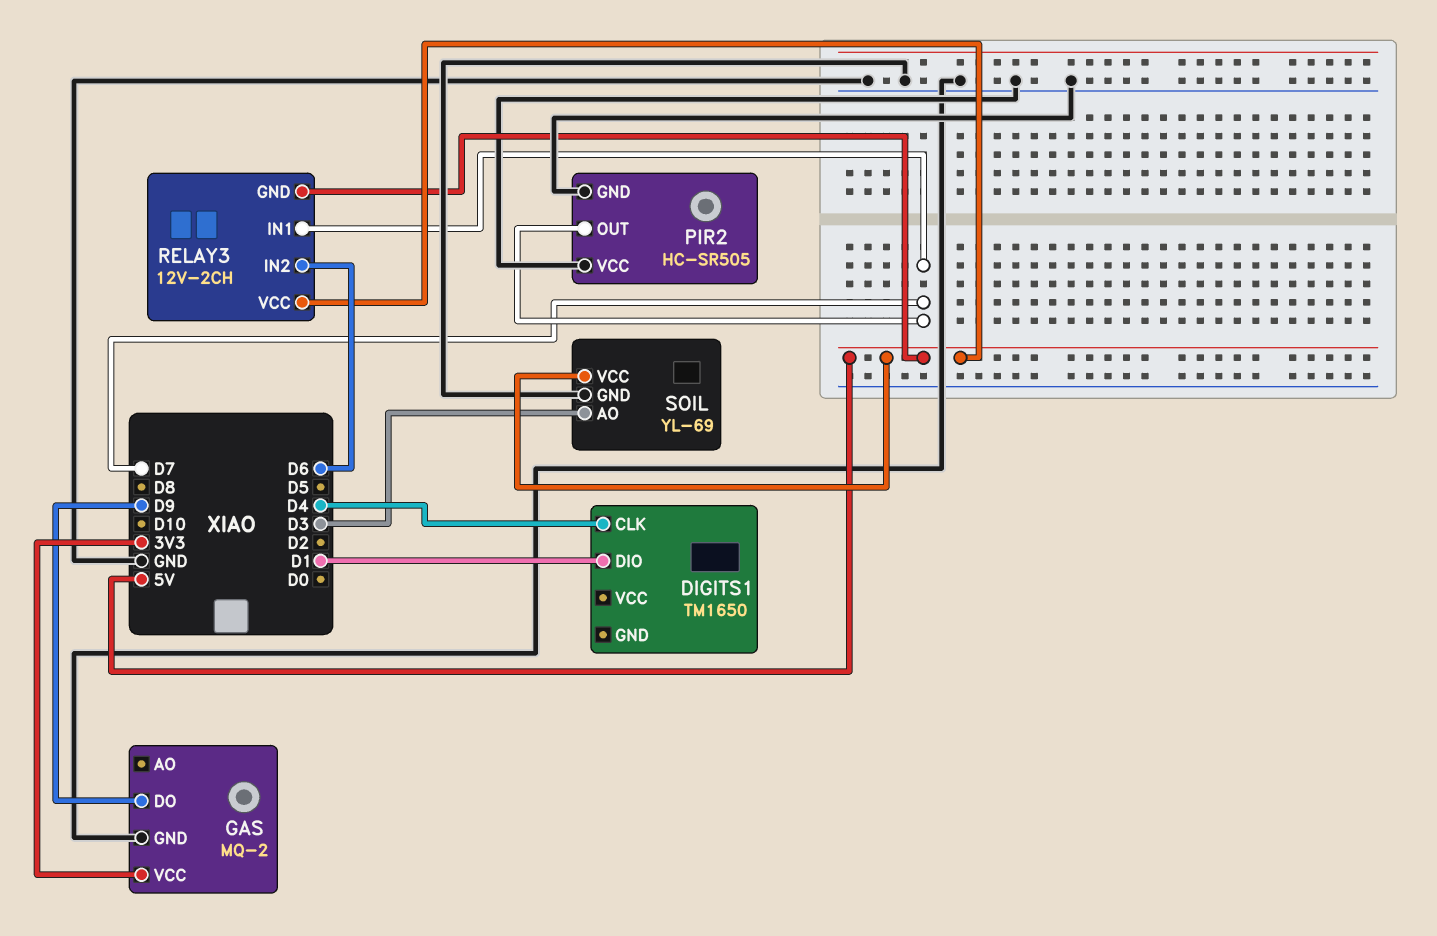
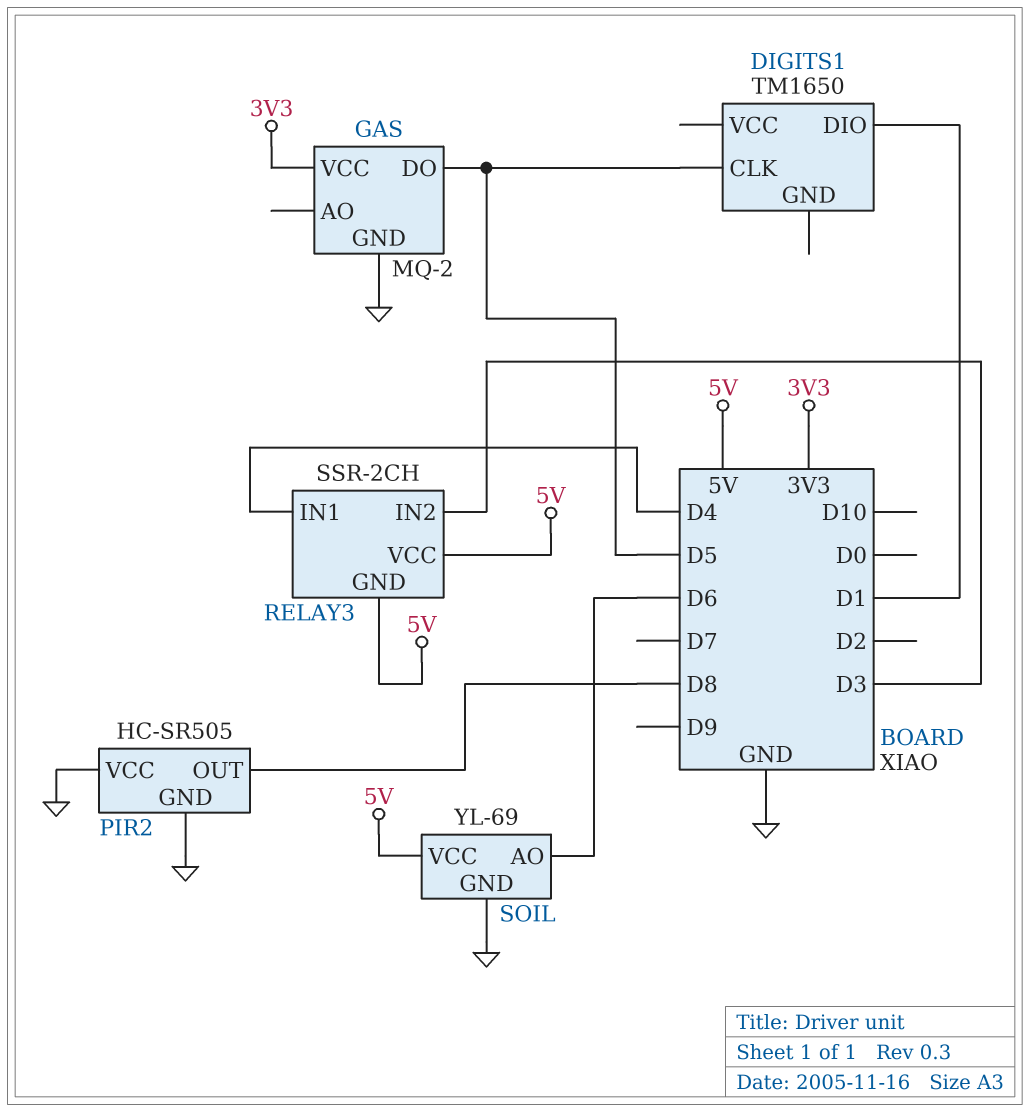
DIGITS1 pin CLK: D4 -> D5
GAS pin DO: D9 -> D5
PIR2 pin OUT: D7 -> D8
RELAY3: 12V-2CH -> SSR-2CH
RELAY3 pin IN1: D7 -> D4
RELAY3 pin IN2: D6 -> D3
SOIL pin AO: D3 -> D6

